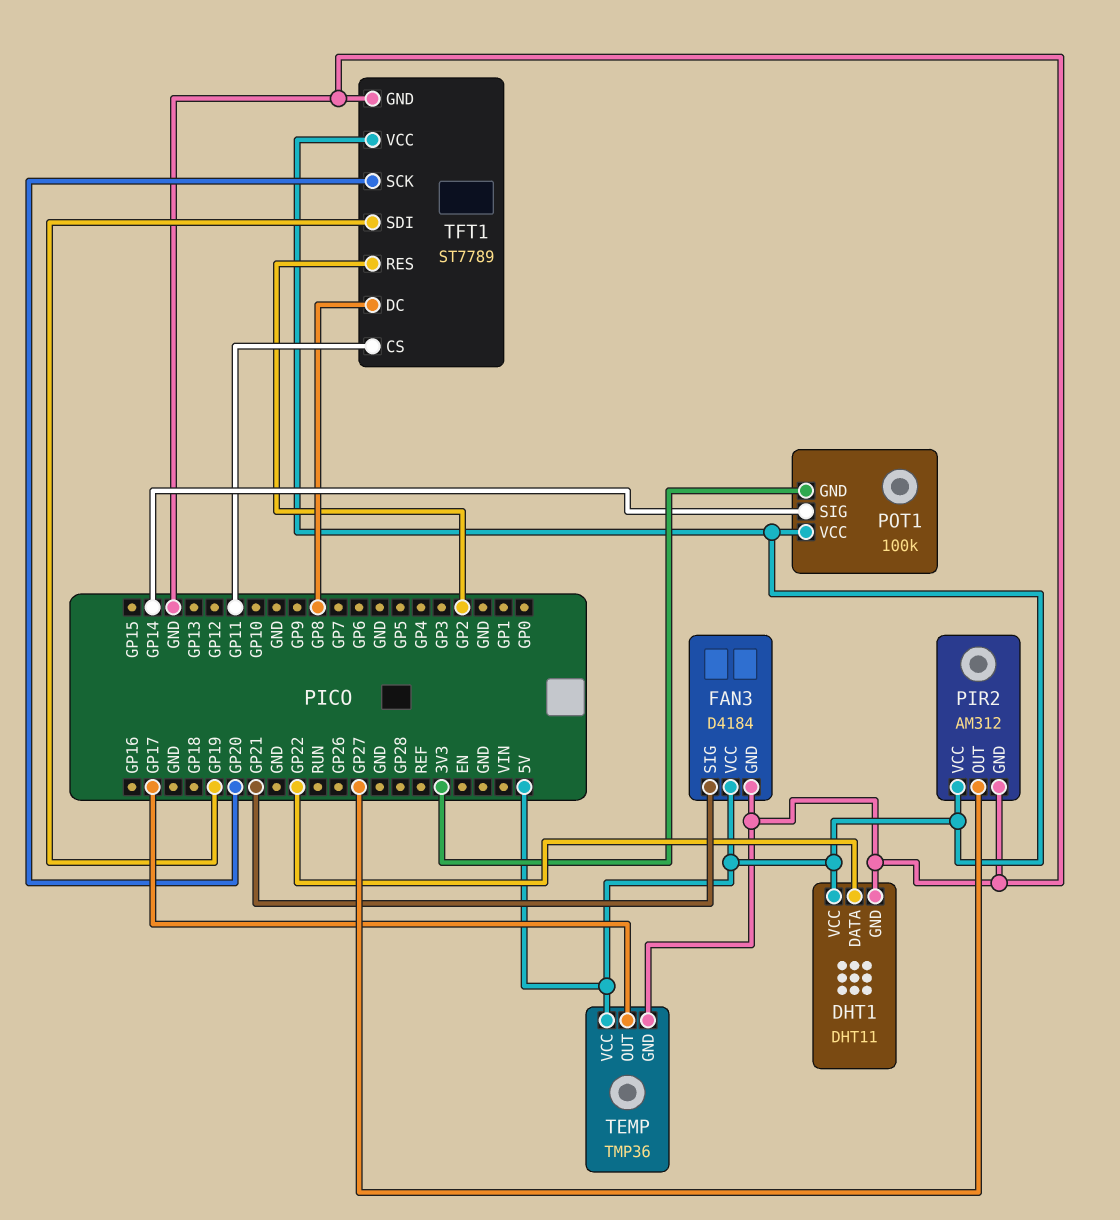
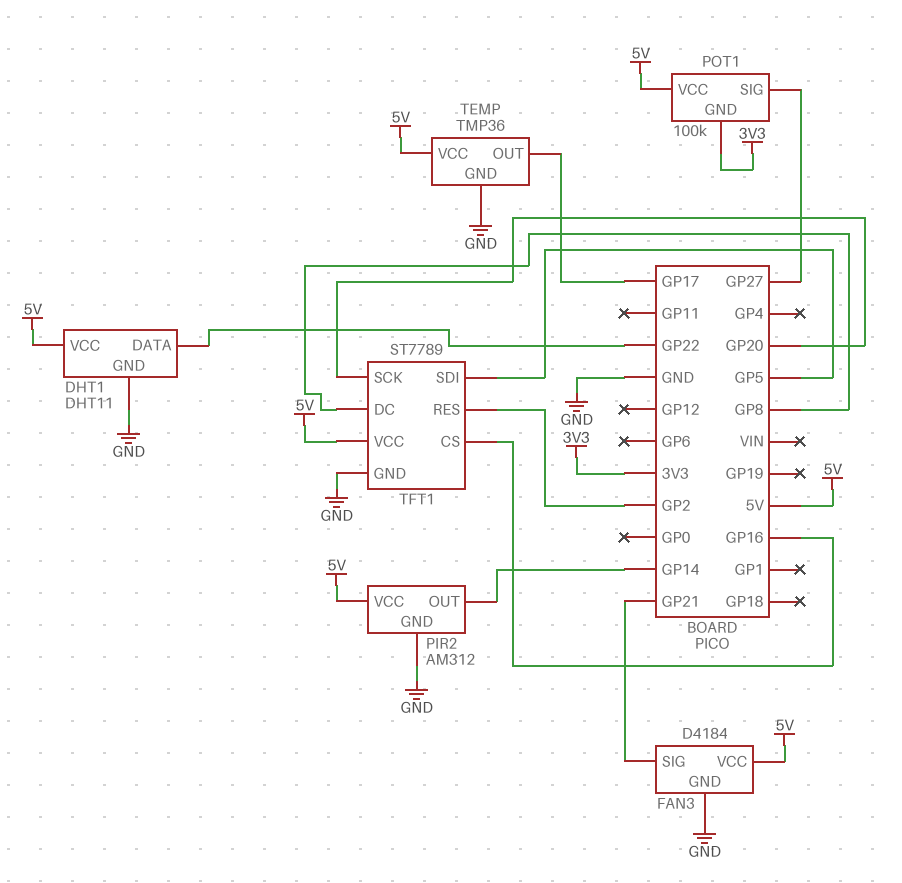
PIR2 pin OUT: GP27 -> GP14
POT1 pin SIG: GP14 -> GP27
TFT1 pin CS: GP11 -> GP16
TFT1 pin SDI: GP19 -> GP5

